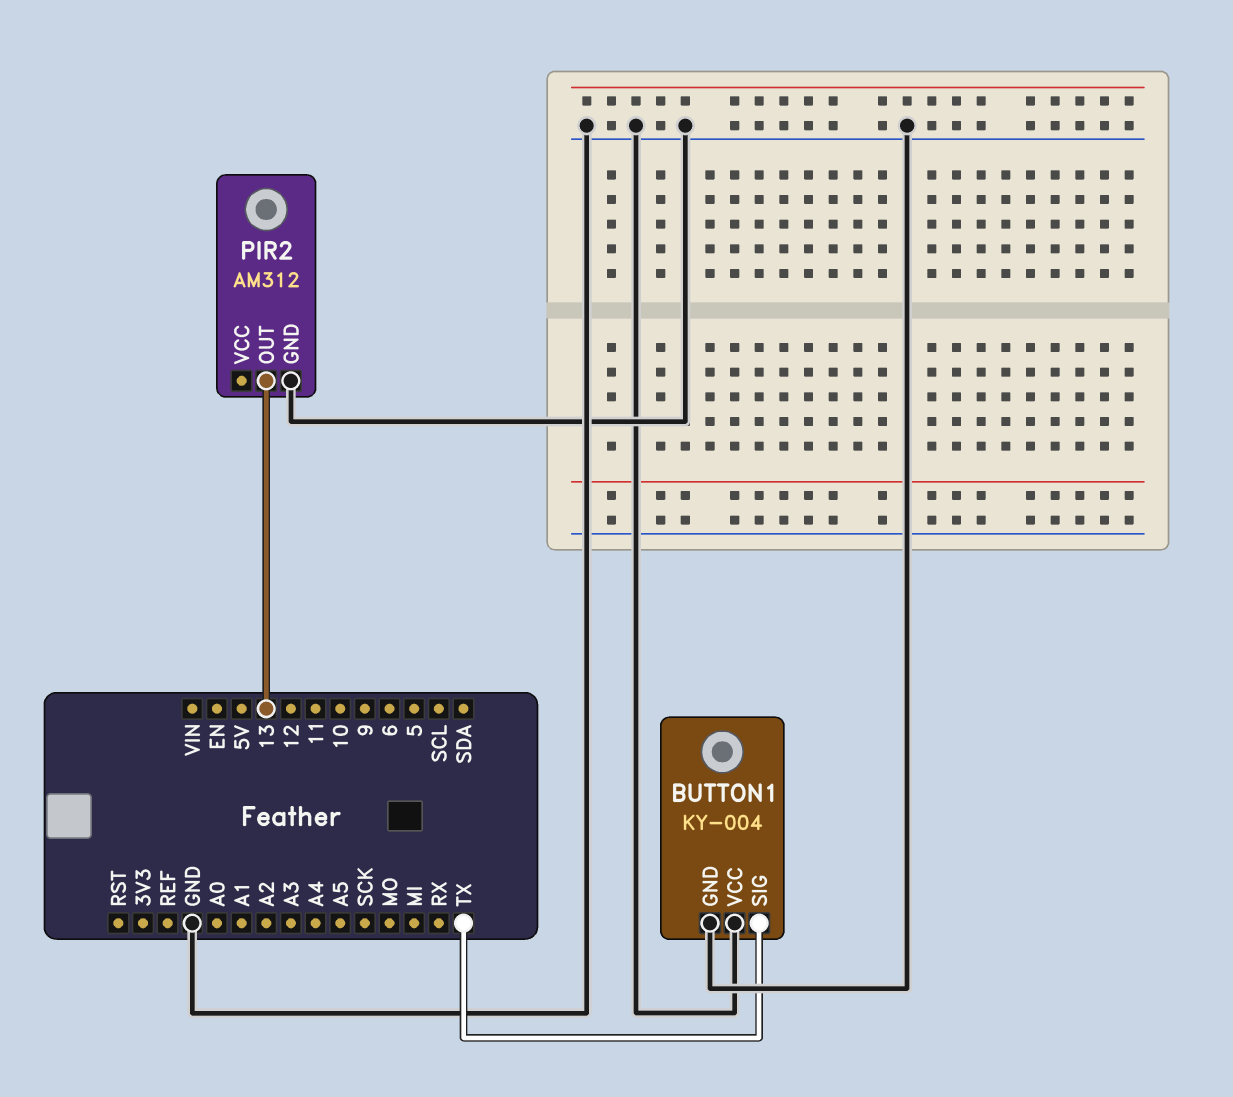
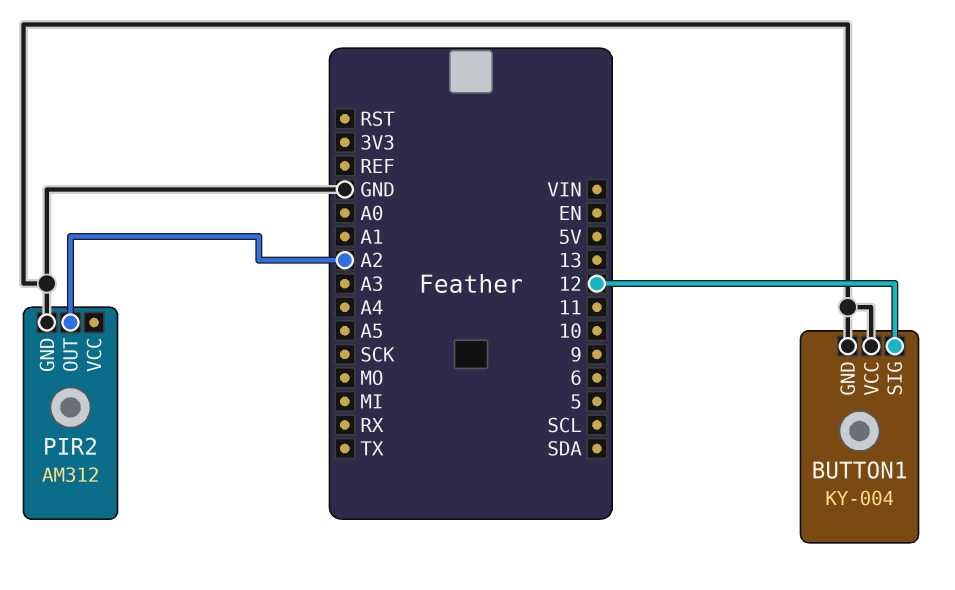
BUTTON1 pin SIG: TX -> 12
PIR2 pin OUT: 13 -> A2

